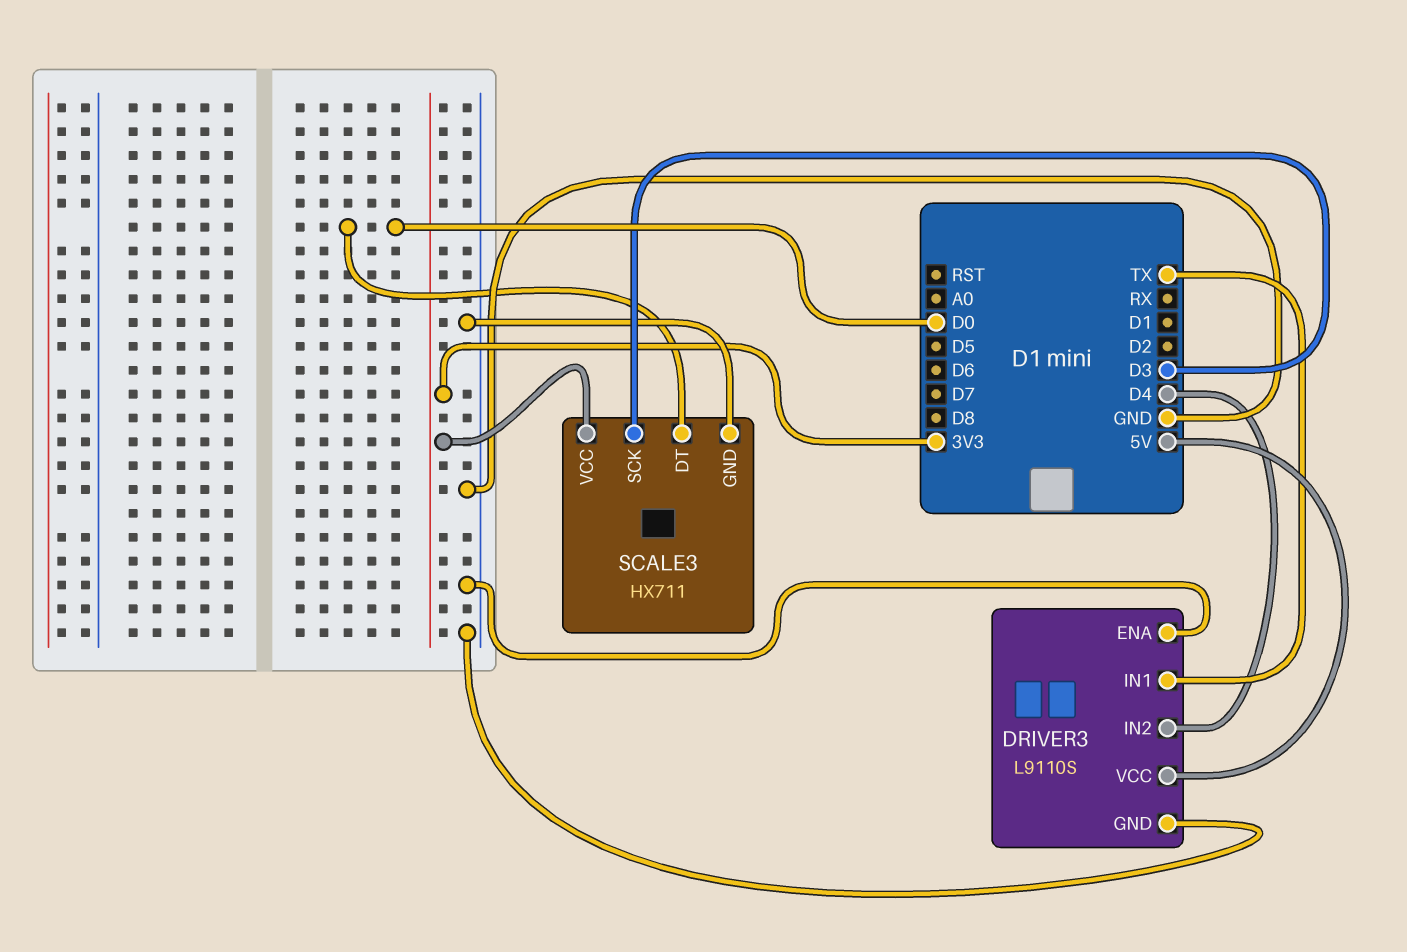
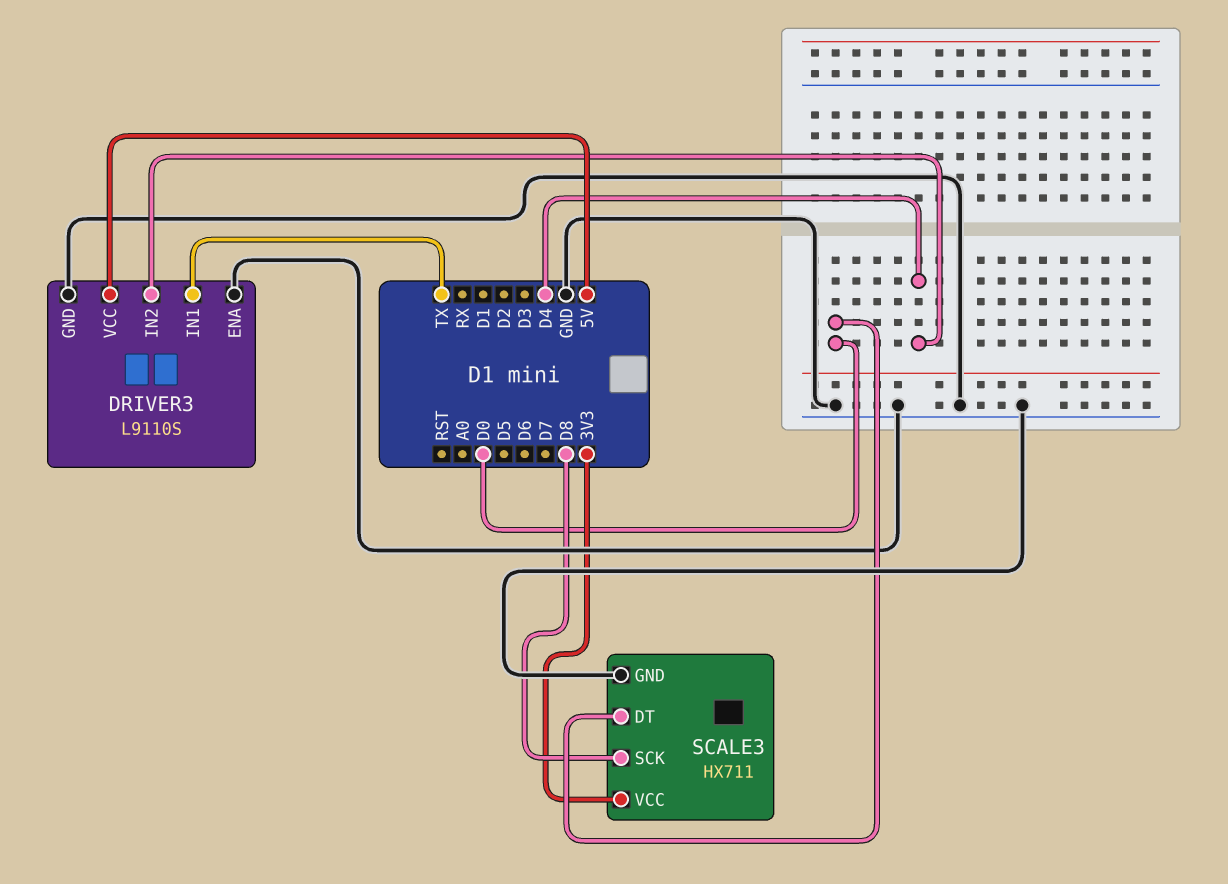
SCALE3 pin SCK: D3 -> D8

